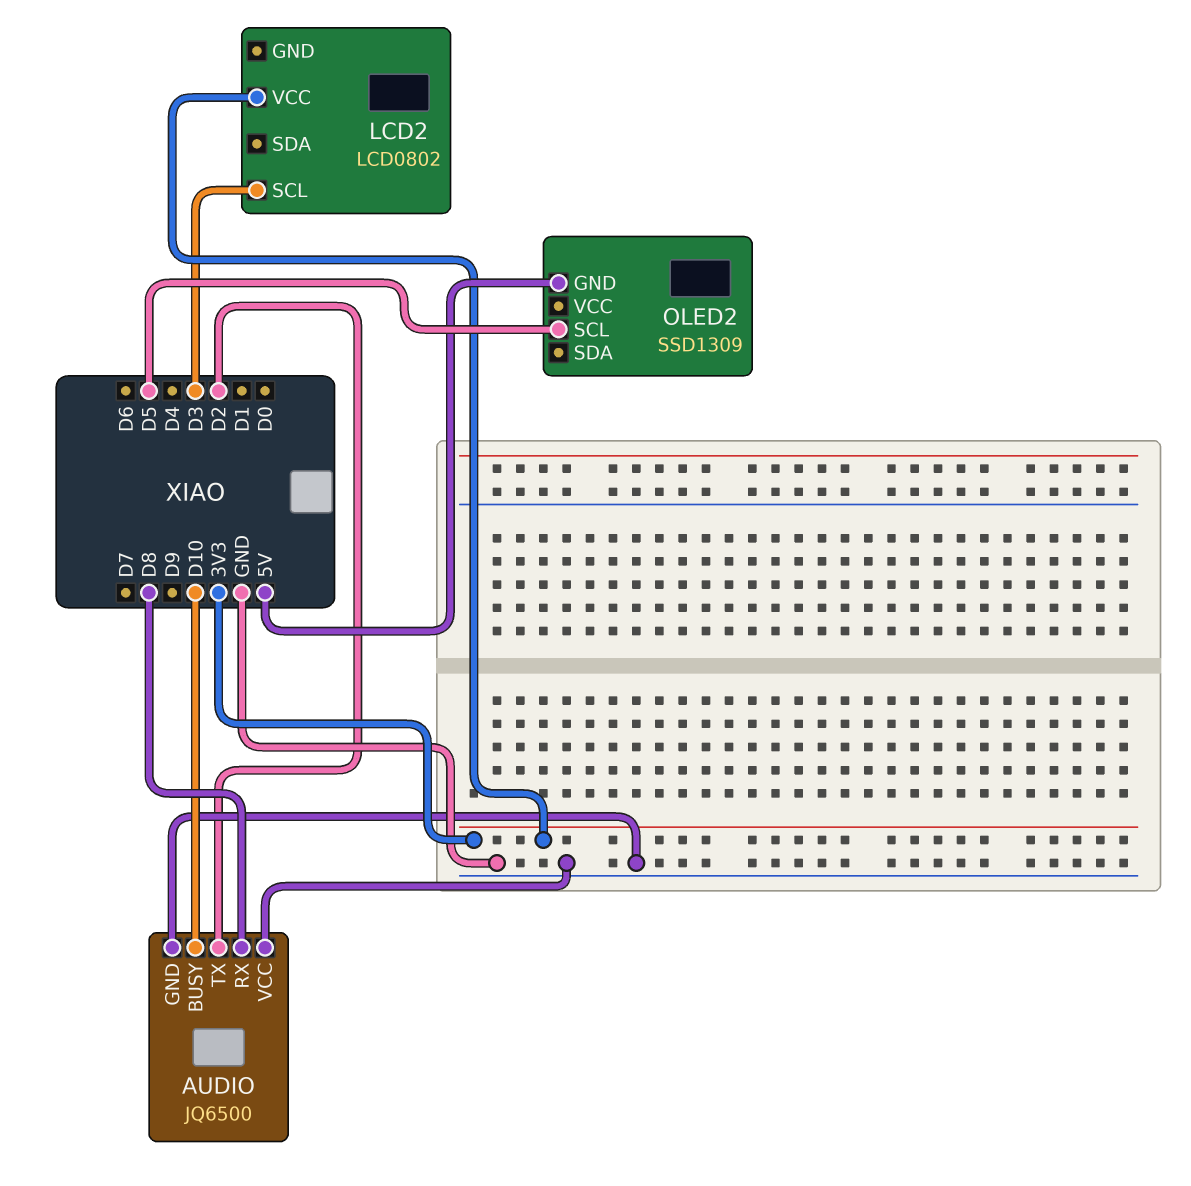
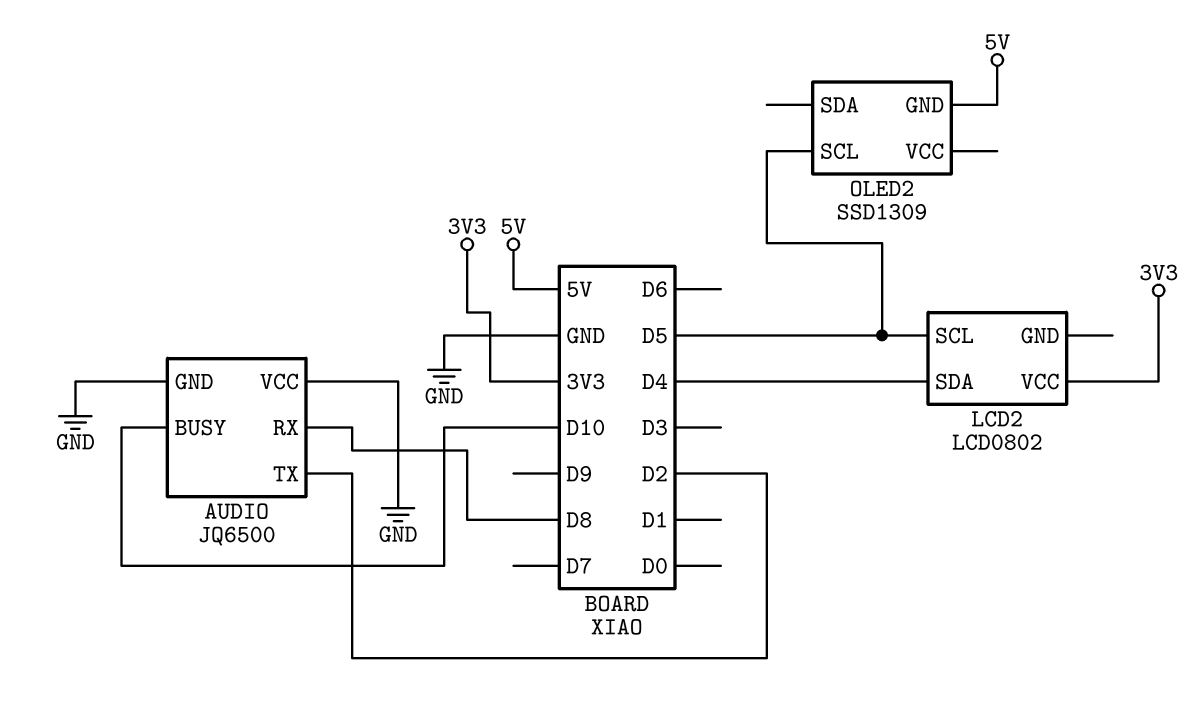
LCD2 pin SCL: D3 -> D5
LCD2 pin SDA: none -> D4

